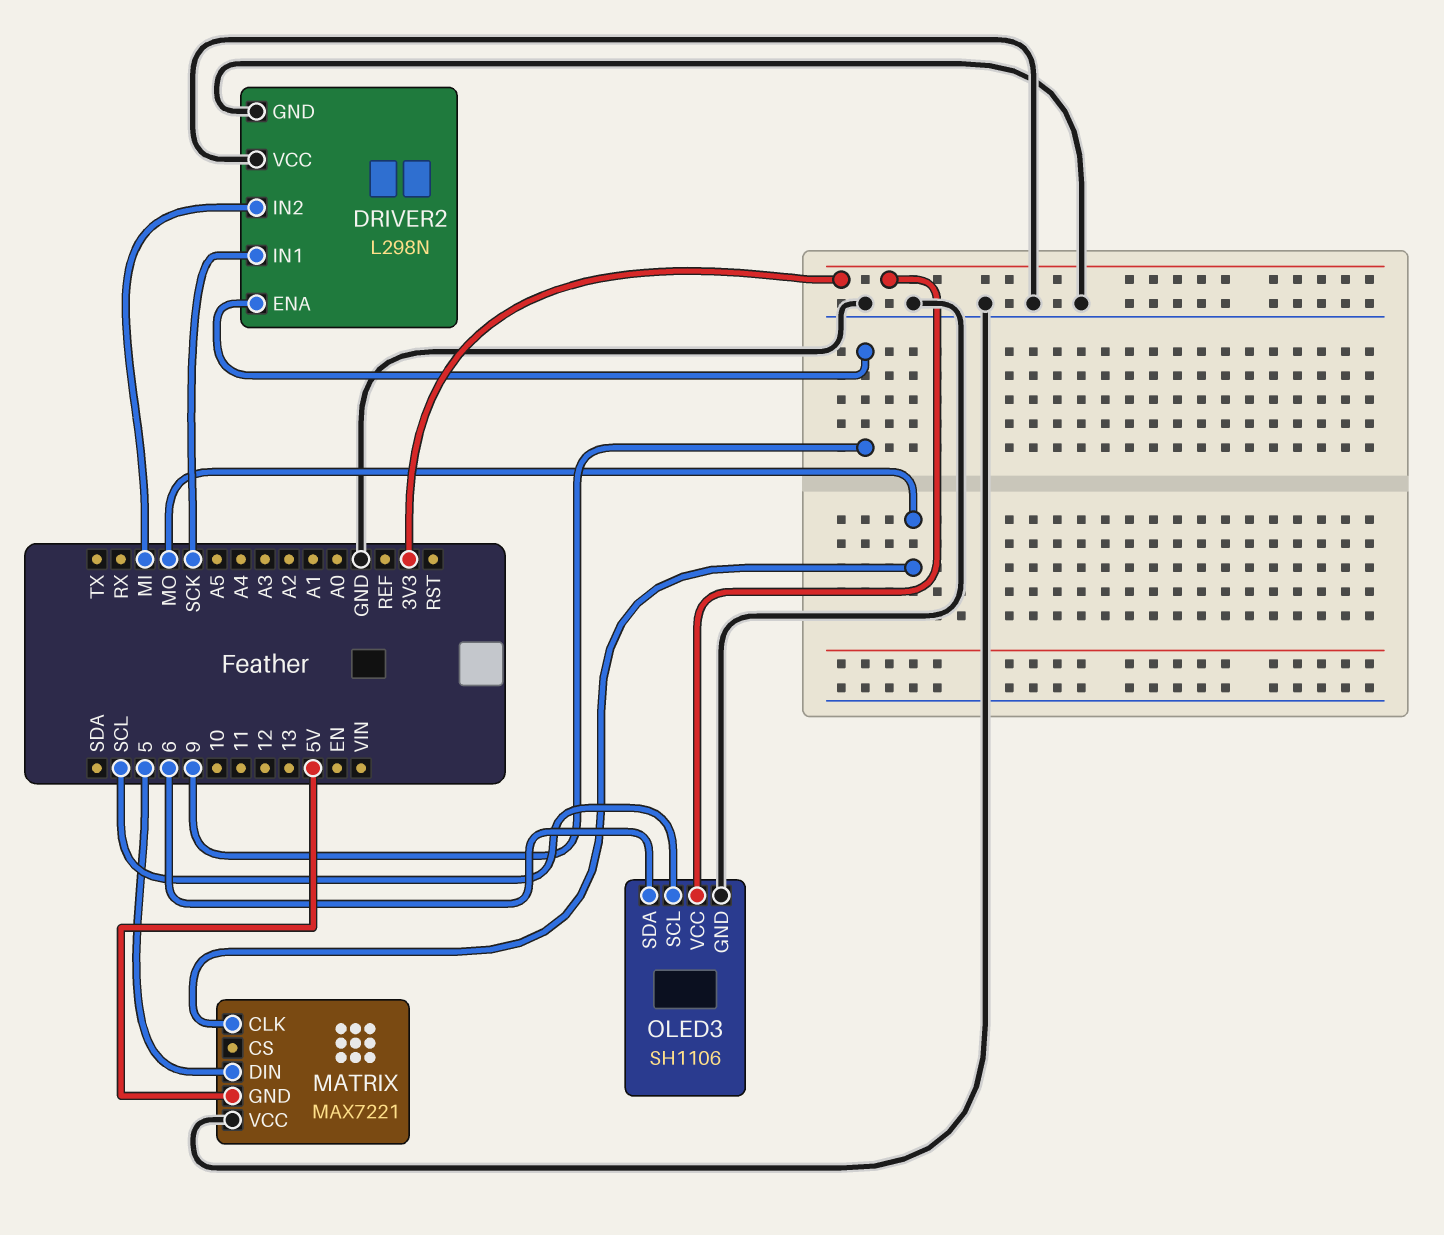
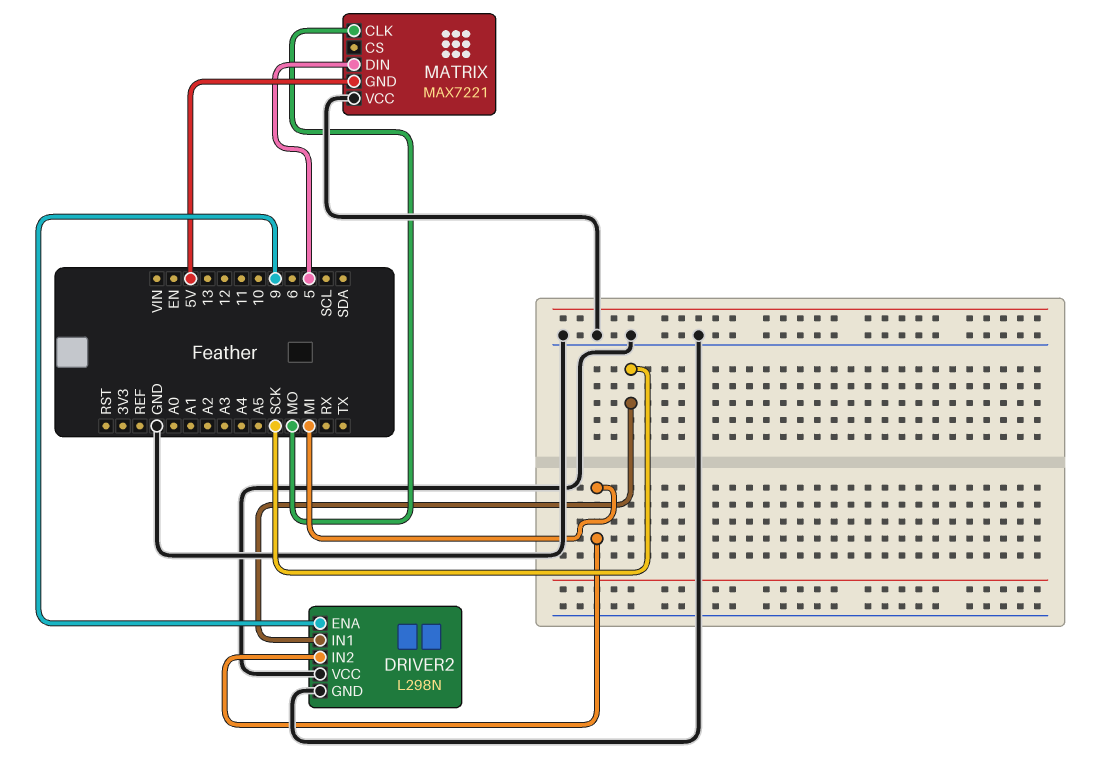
OLED3: SH1106 -> none
OLED3 pin GND: GND -> none
OLED3 pin SCL: SCL -> none
OLED3 pin SDA: 6 -> none
OLED3 pin VCC: 3V3 -> none

